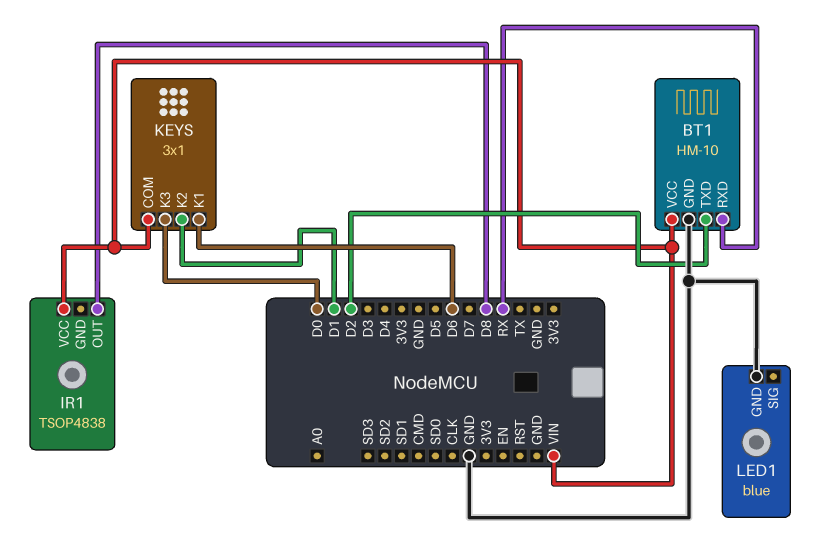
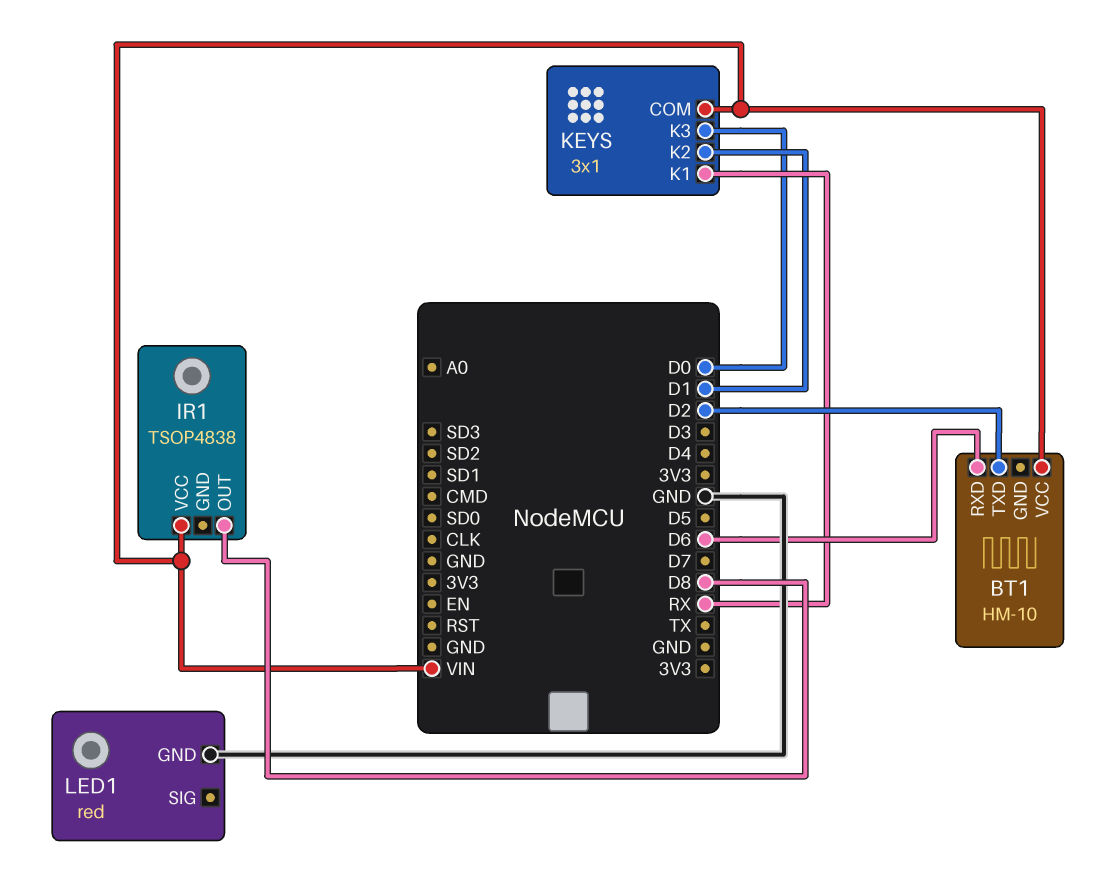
BT1 pin GND: GND -> none
BT1 pin RXD: RX -> D6
KEYS pin K1: D6 -> RX
LED1: blue -> red

